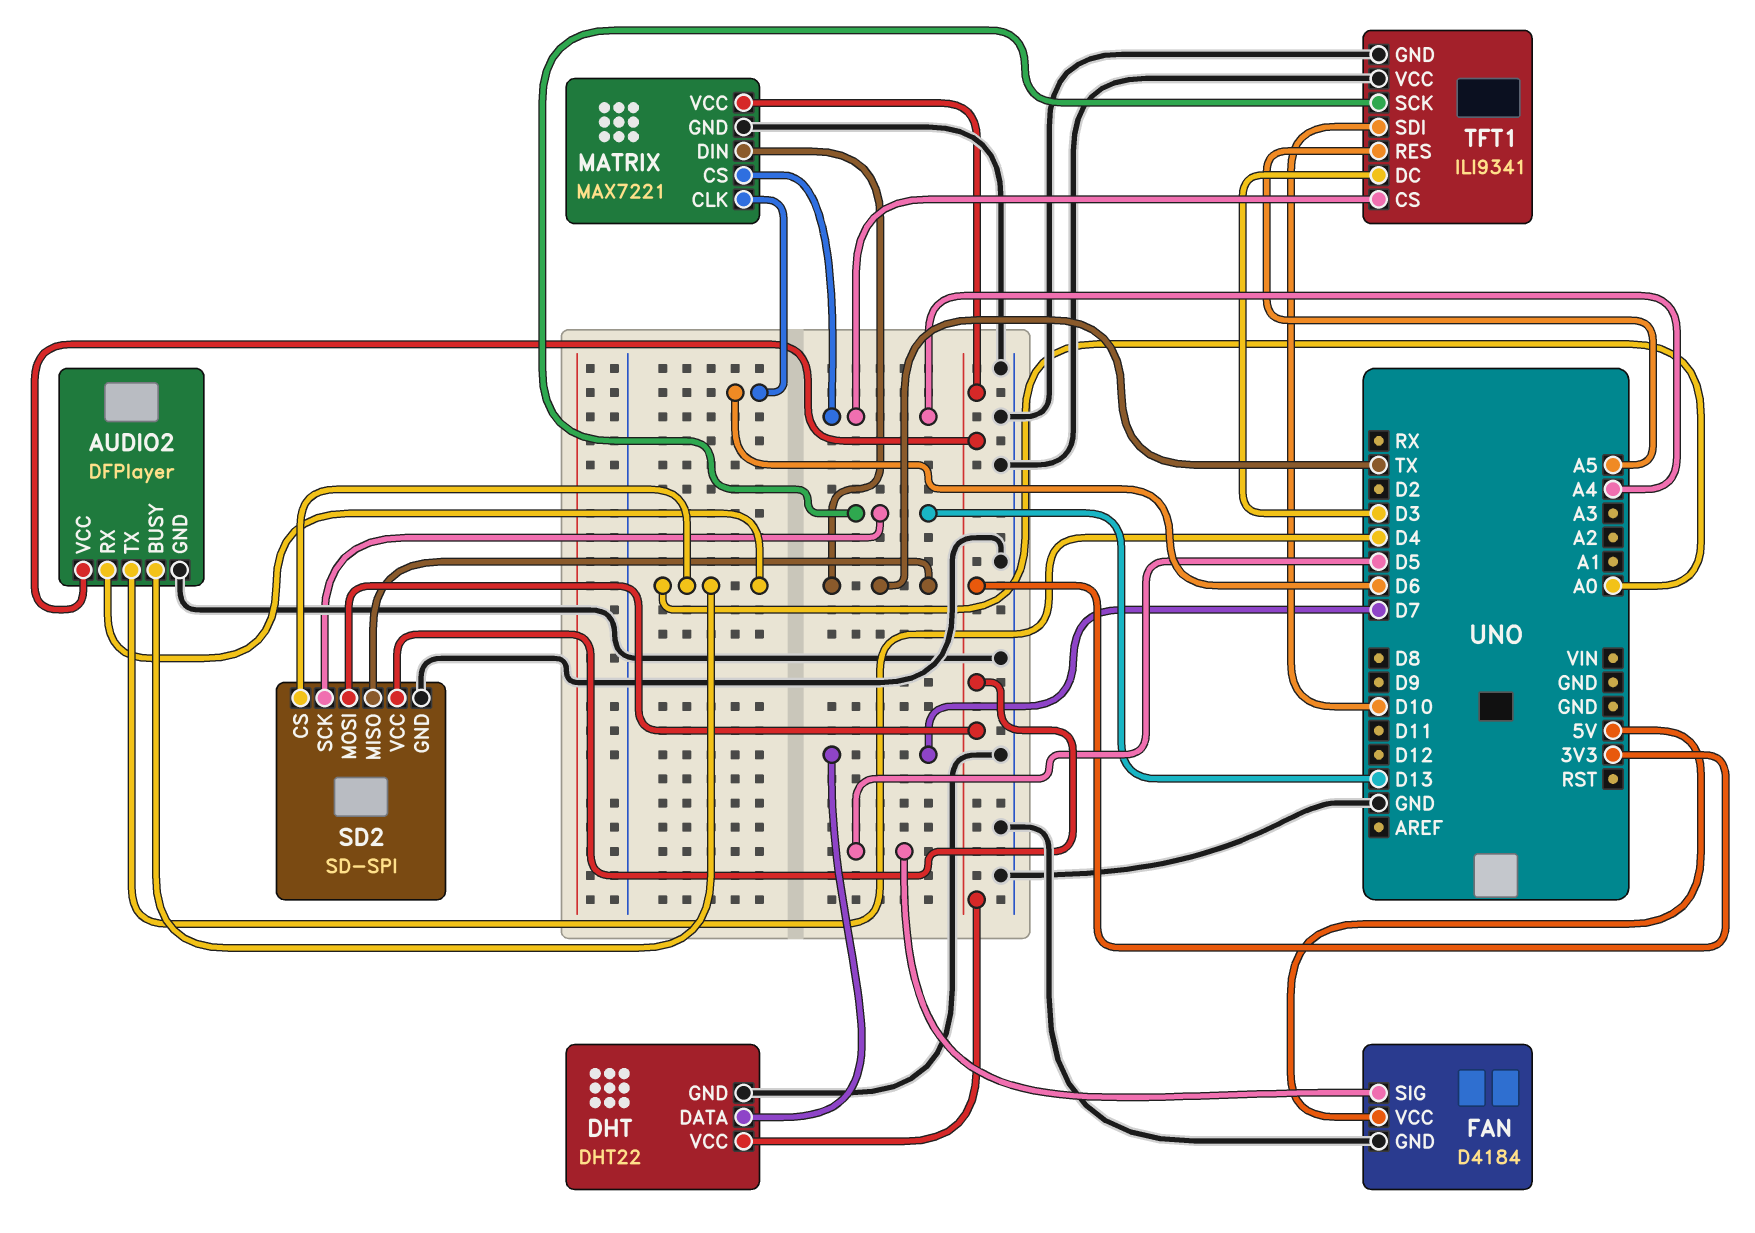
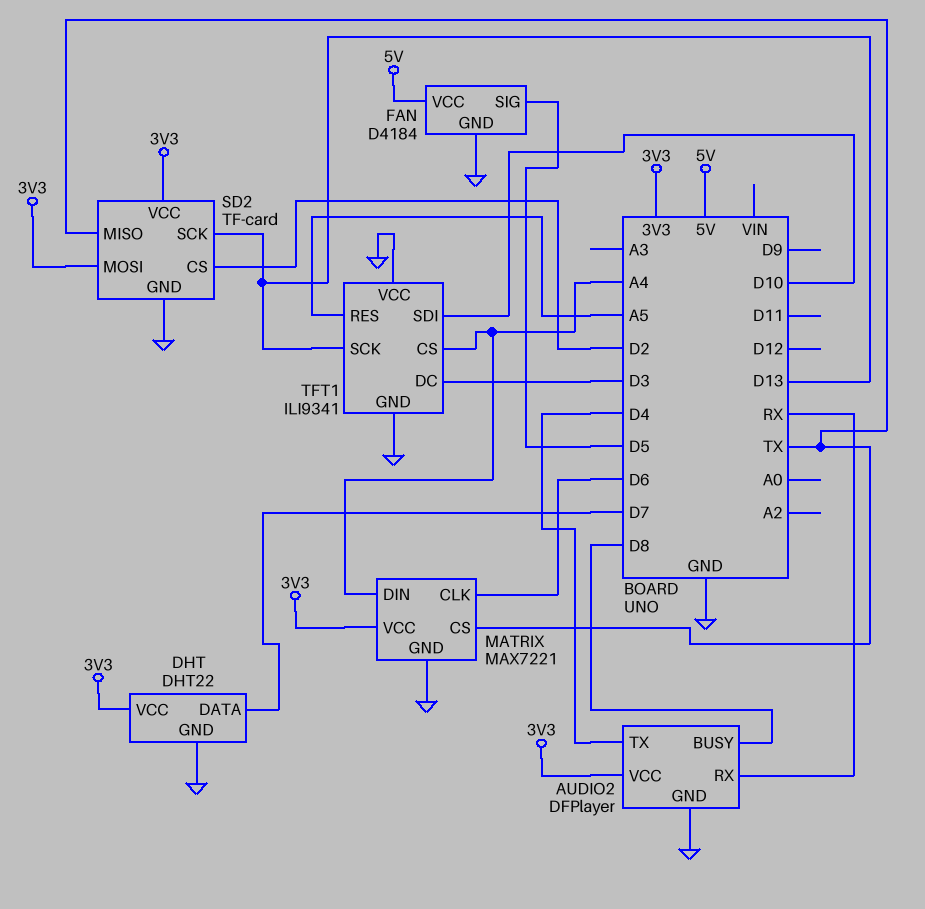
AUDIO2 pin BUSY: A0 -> D8
AUDIO2 pin RX: A0 -> RX
MATRIX pin CS: A4 -> TX
MATRIX pin DIN: TX -> A4
SD2: SD-SPI -> TF-card
SD2 pin CS: A0 -> D2

